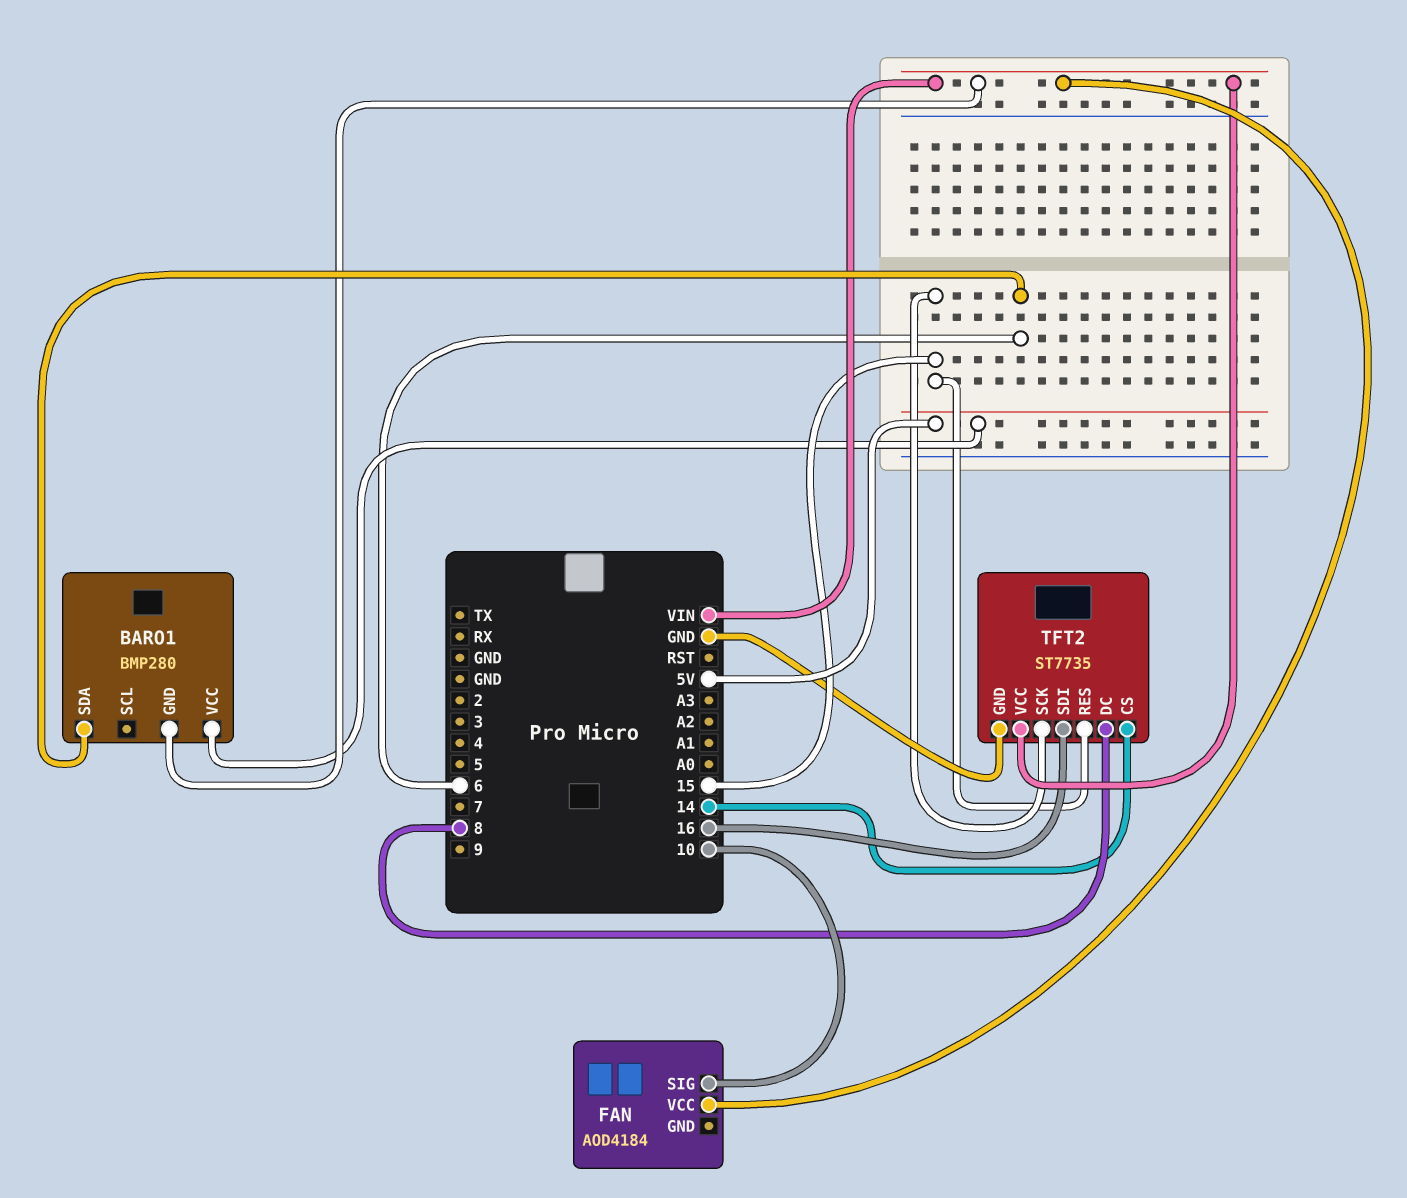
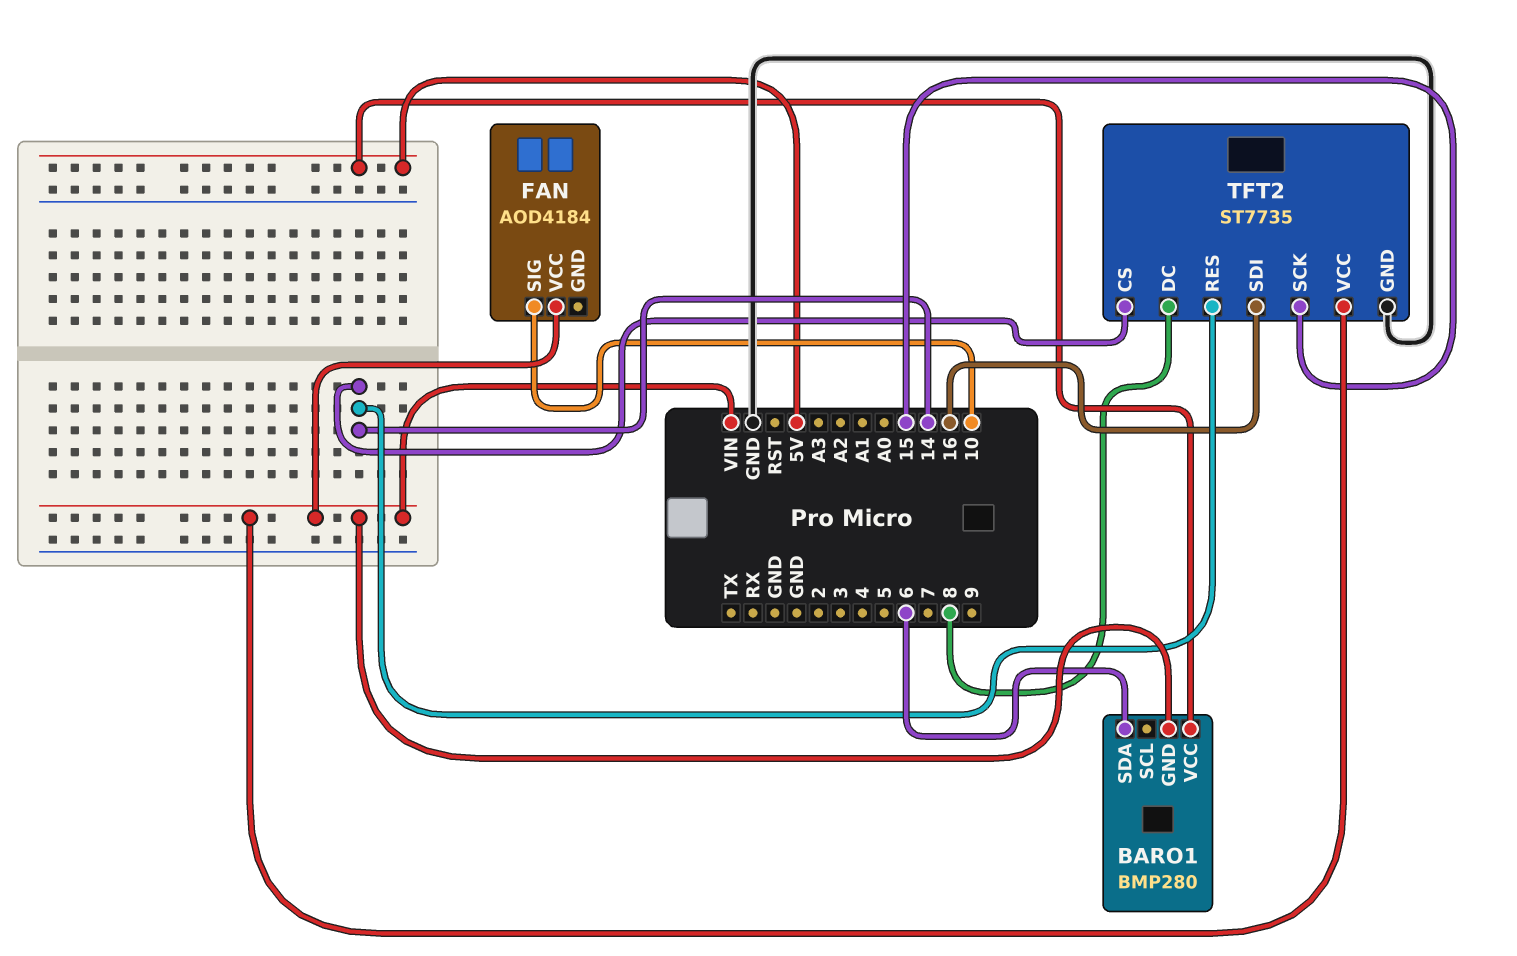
TFT2 pin RES: 15 -> 14

